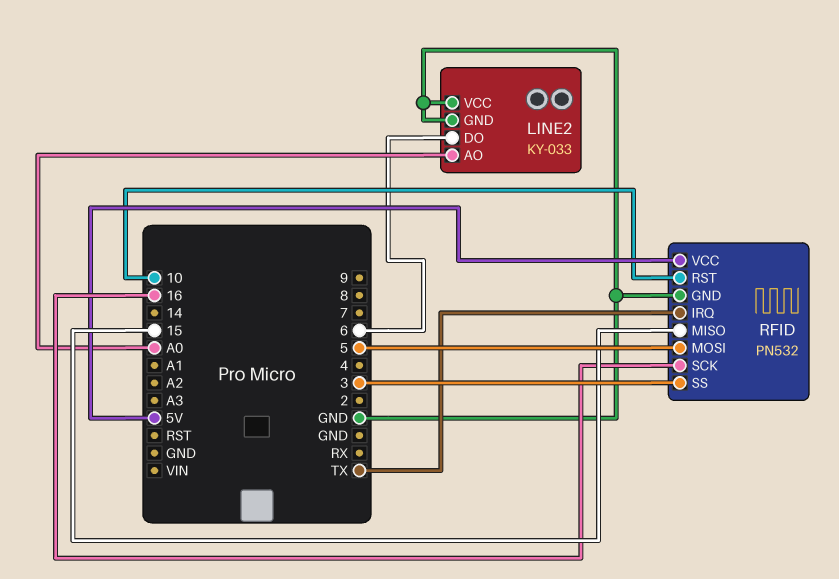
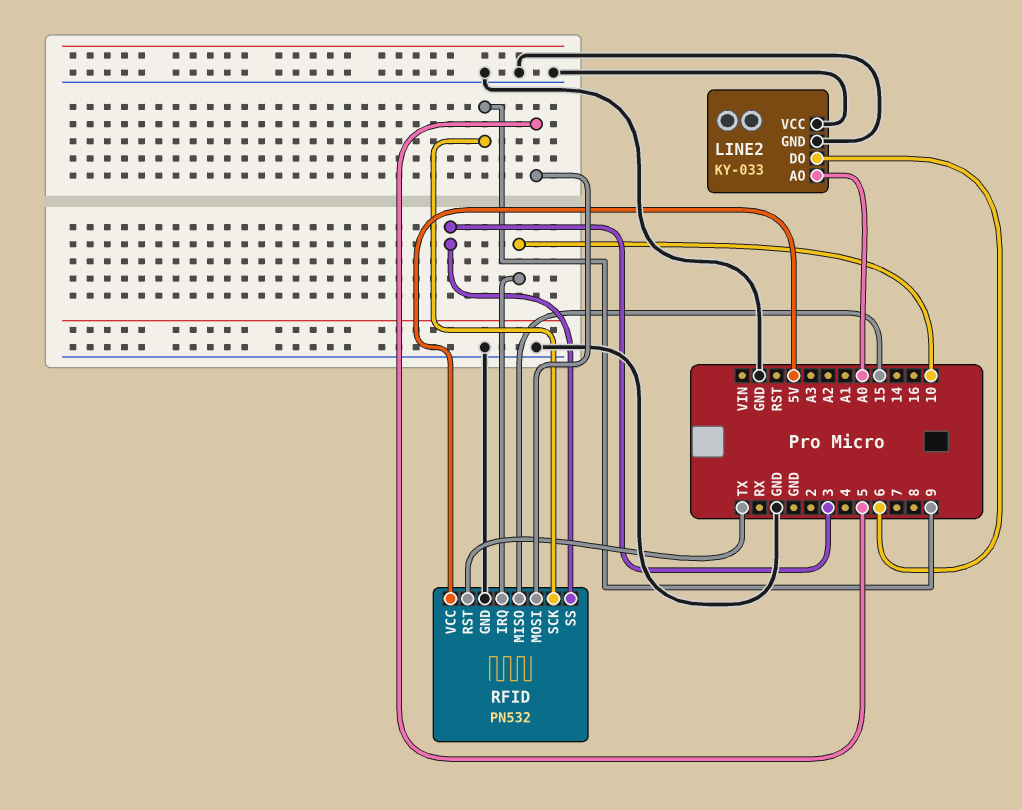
RFID pin IRQ: TX -> 10
RFID pin RST: 10 -> TX
RFID pin SCK: 16 -> 9

